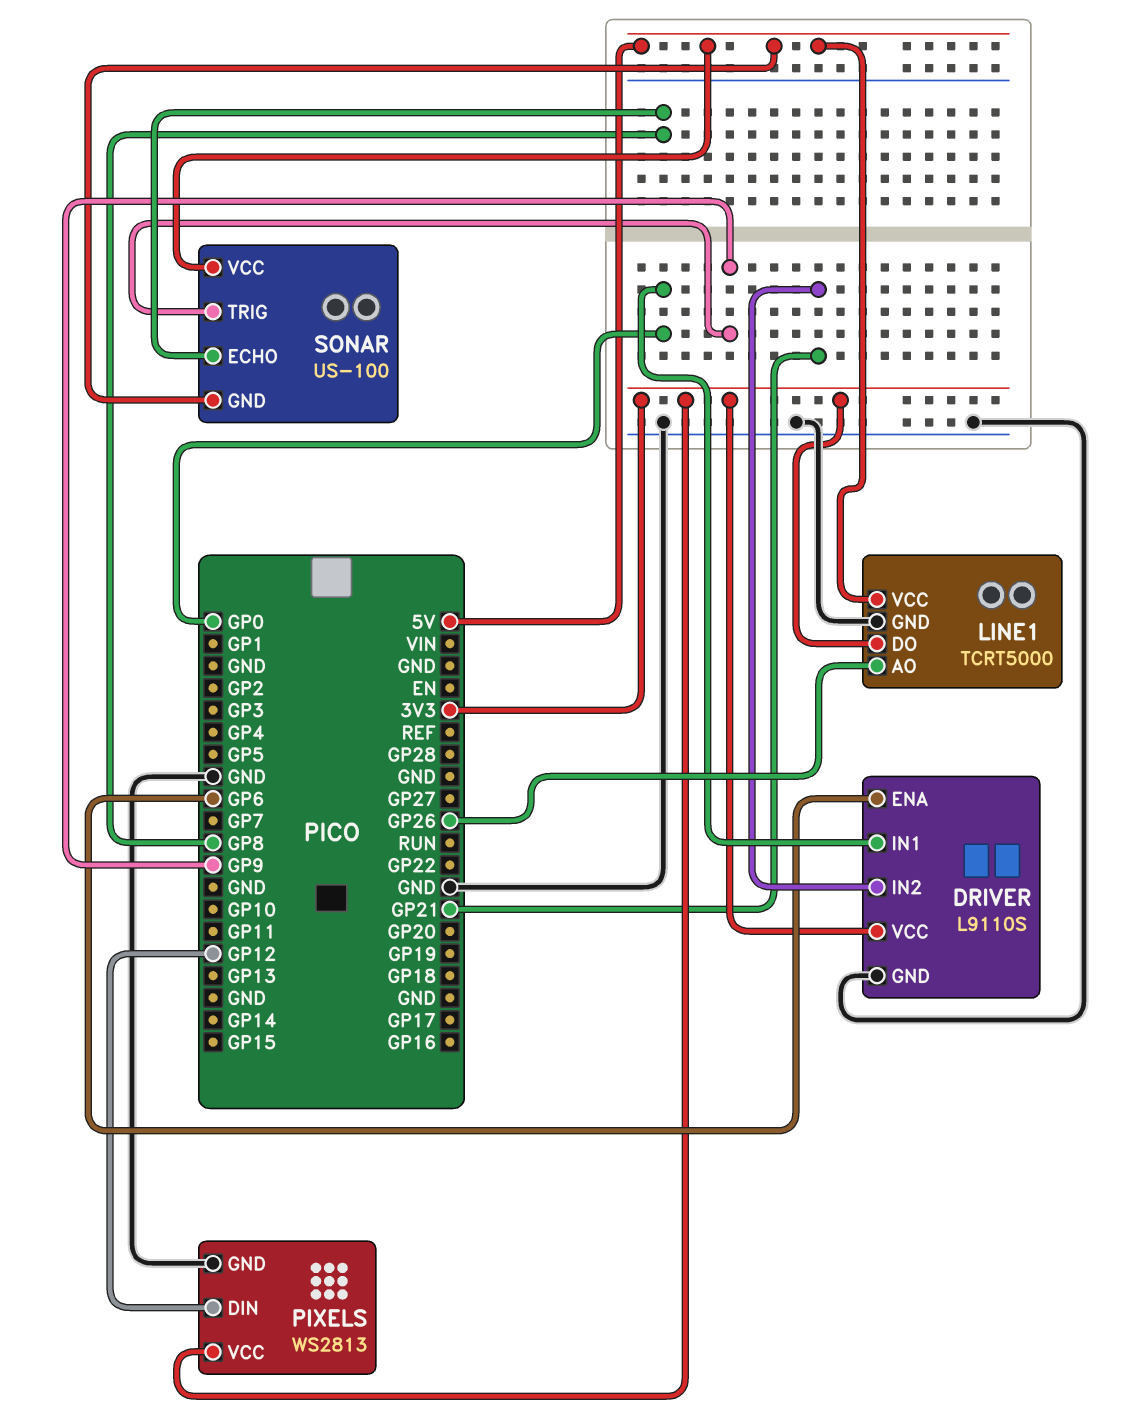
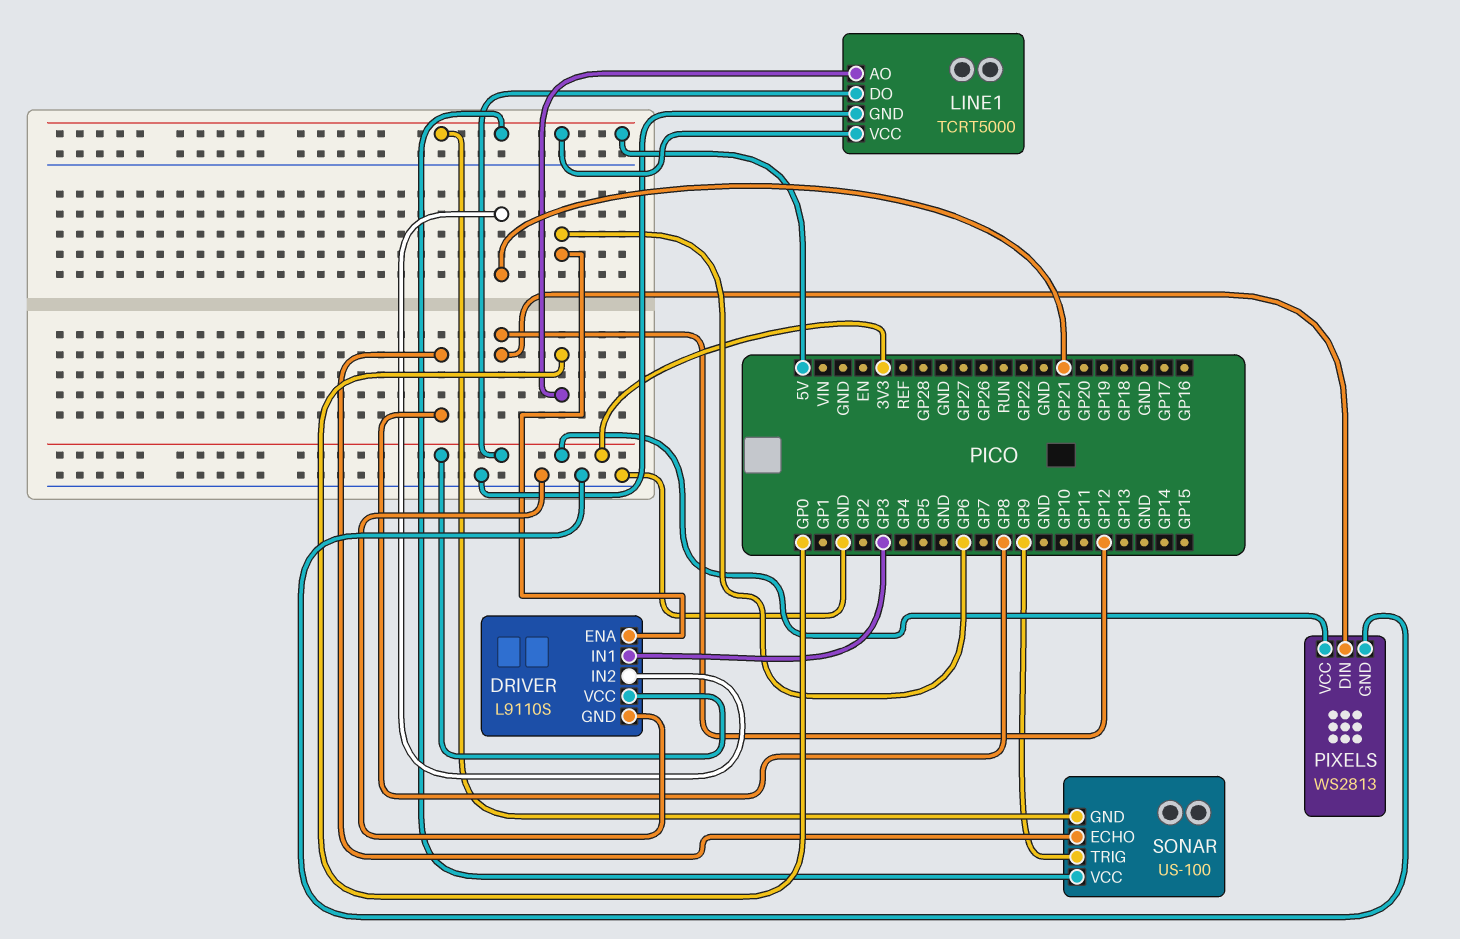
DRIVER pin IN1: GP0 -> GP3
LINE1 pin AO: GP26 -> GP0

